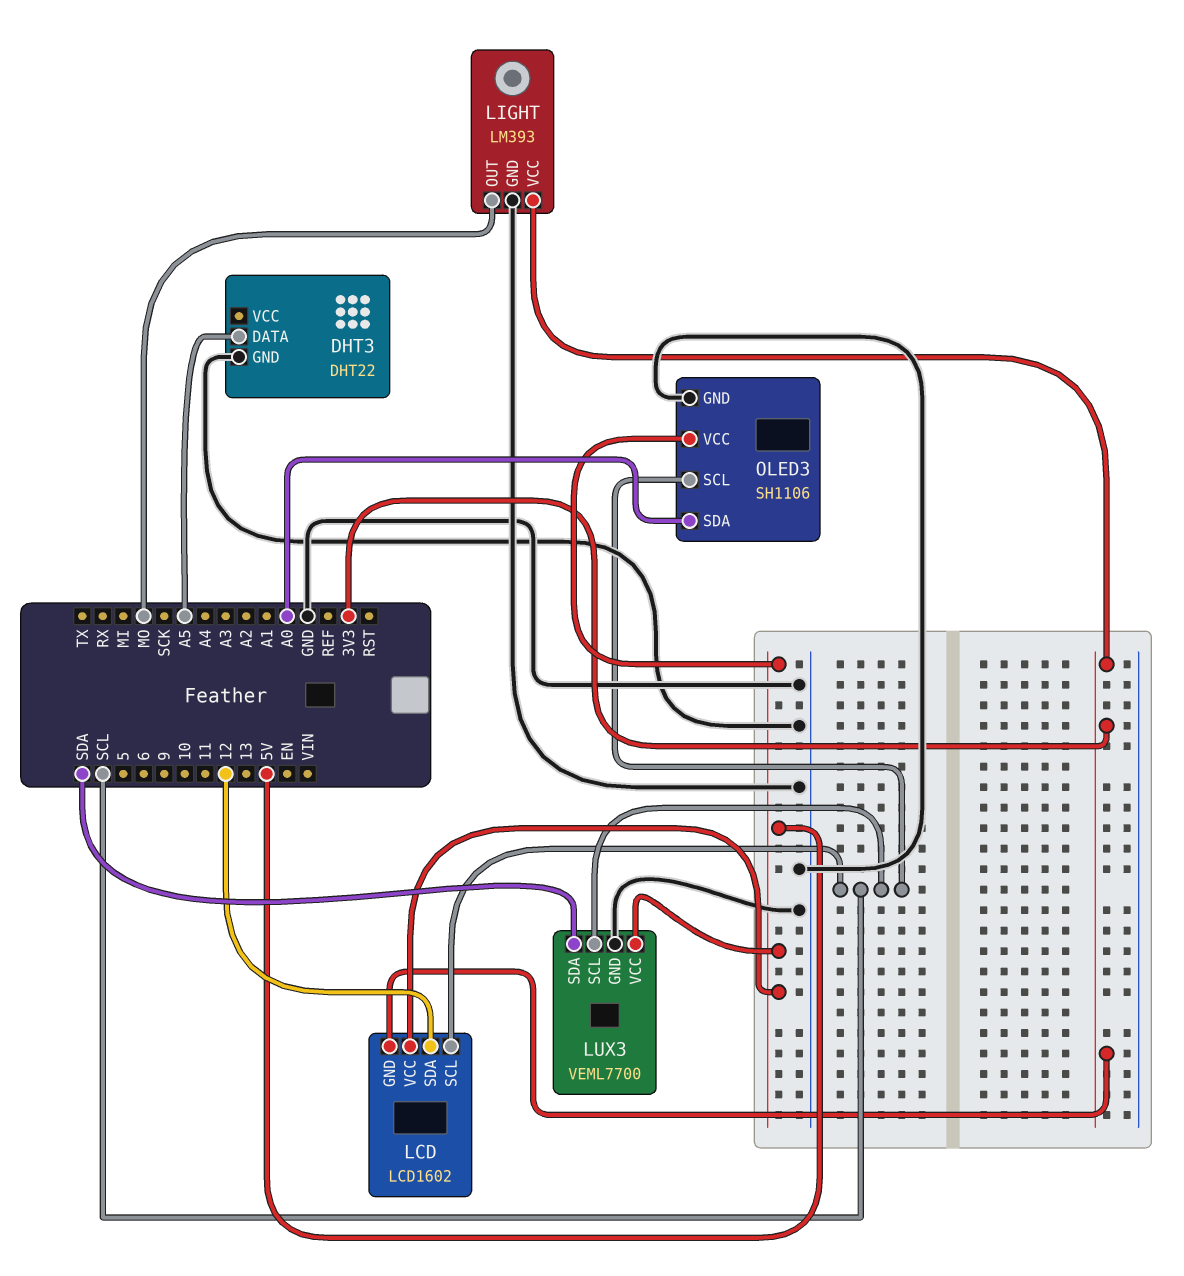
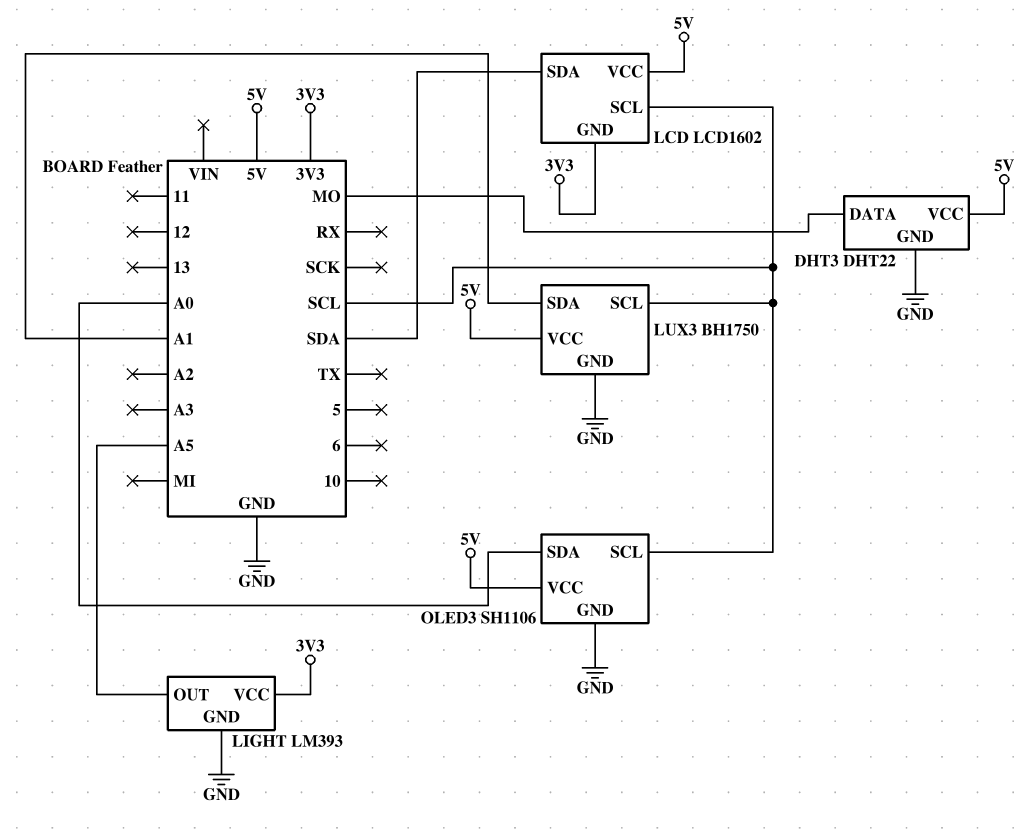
DHT3 pin DATA: A5 -> MO
DHT3 pin VCC: none -> 5V
LCD pin SDA: 12 -> SDA
LIGHT pin OUT: MO -> A5
LUX3: VEML7700 -> BH1750
LUX3 pin SDA: SDA -> A1

